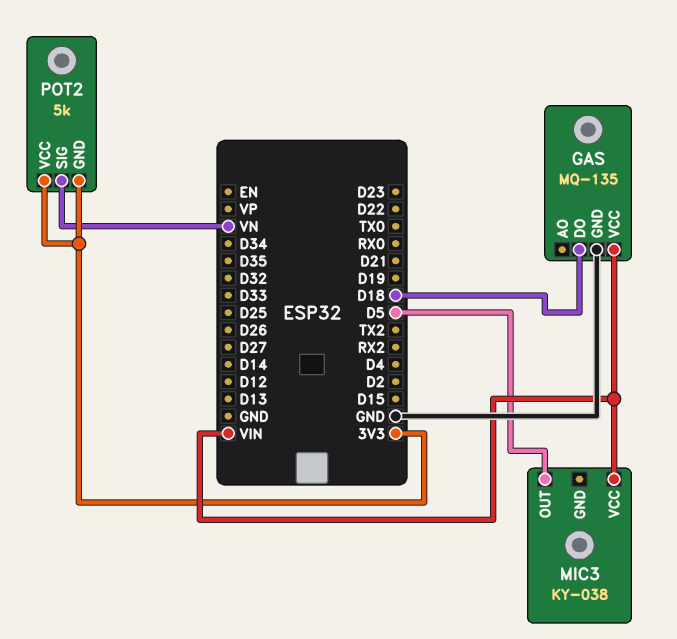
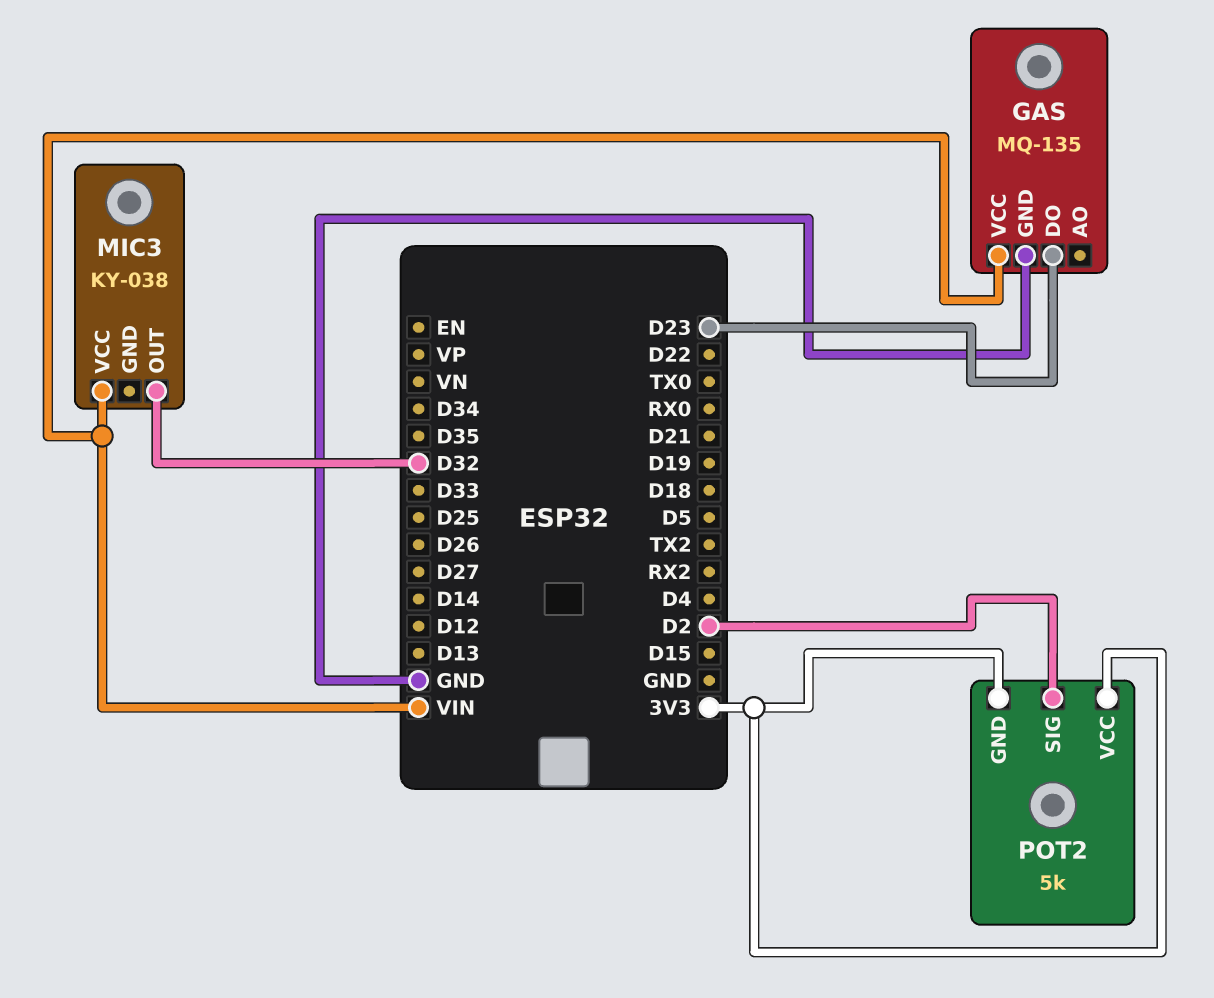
GAS pin DO: D18 -> D23
MIC3 pin OUT: D5 -> D32
POT2 pin SIG: VN -> D2

